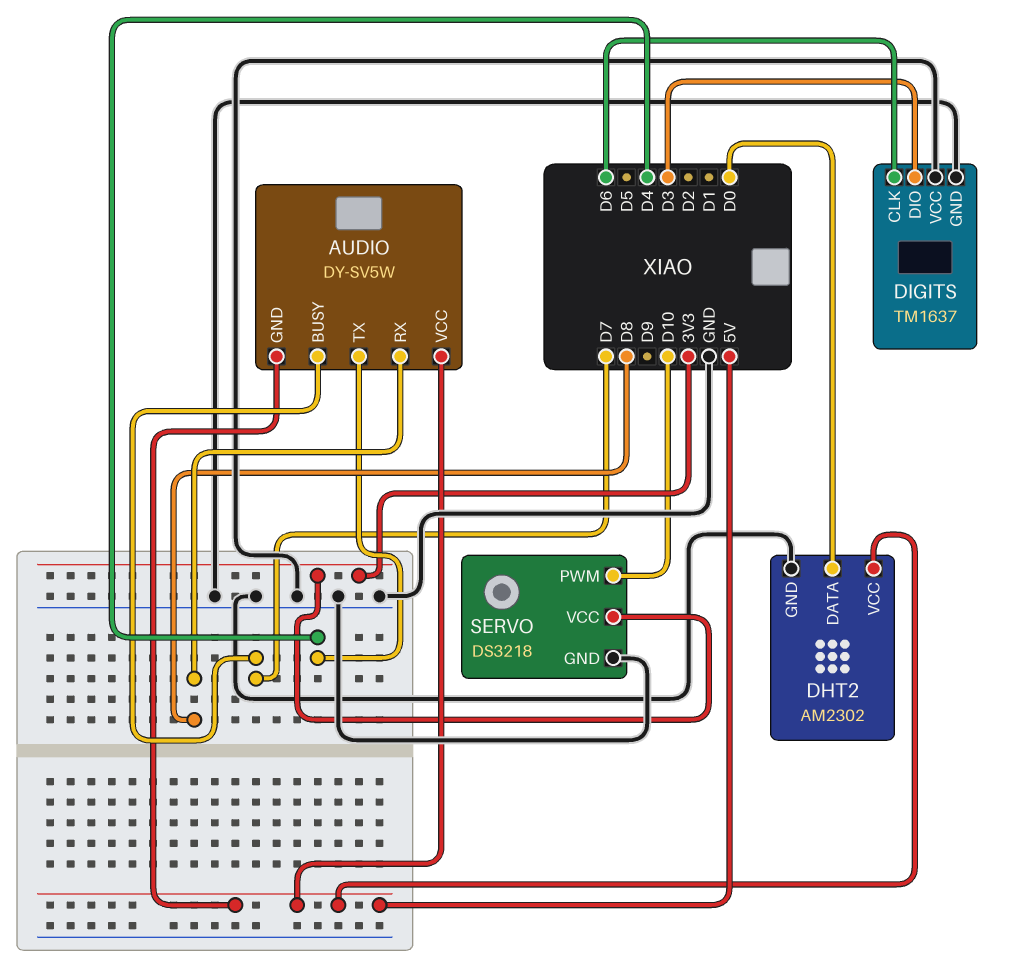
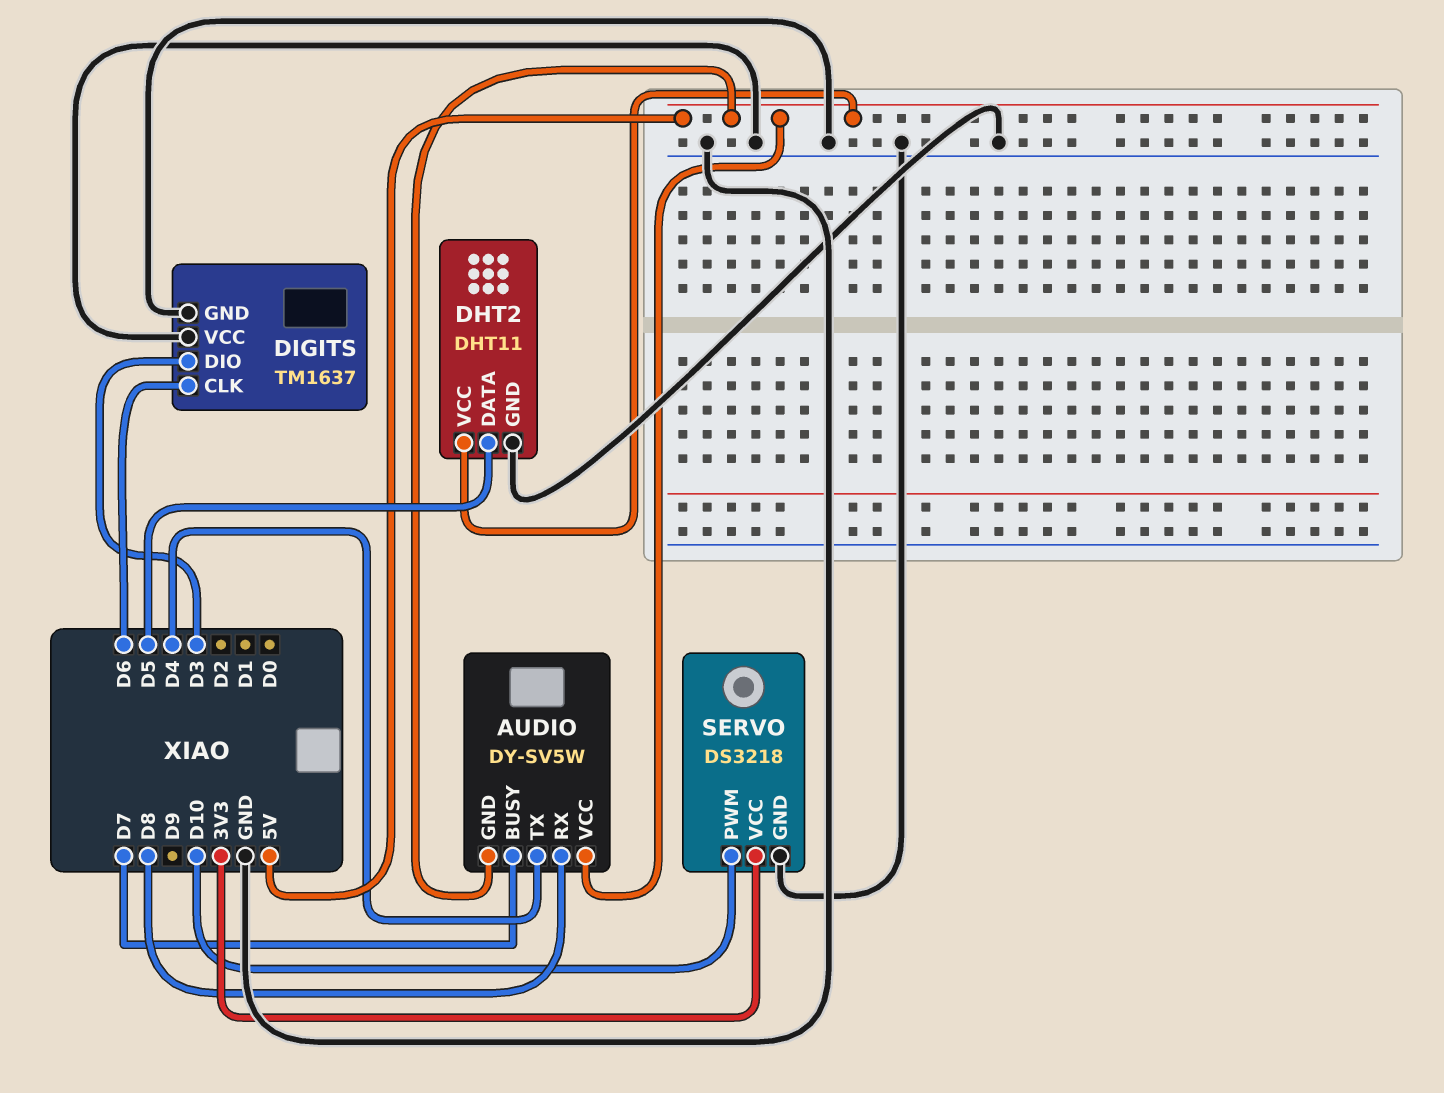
DHT2: AM2302 -> DHT11
DHT2 pin DATA: D0 -> D5

